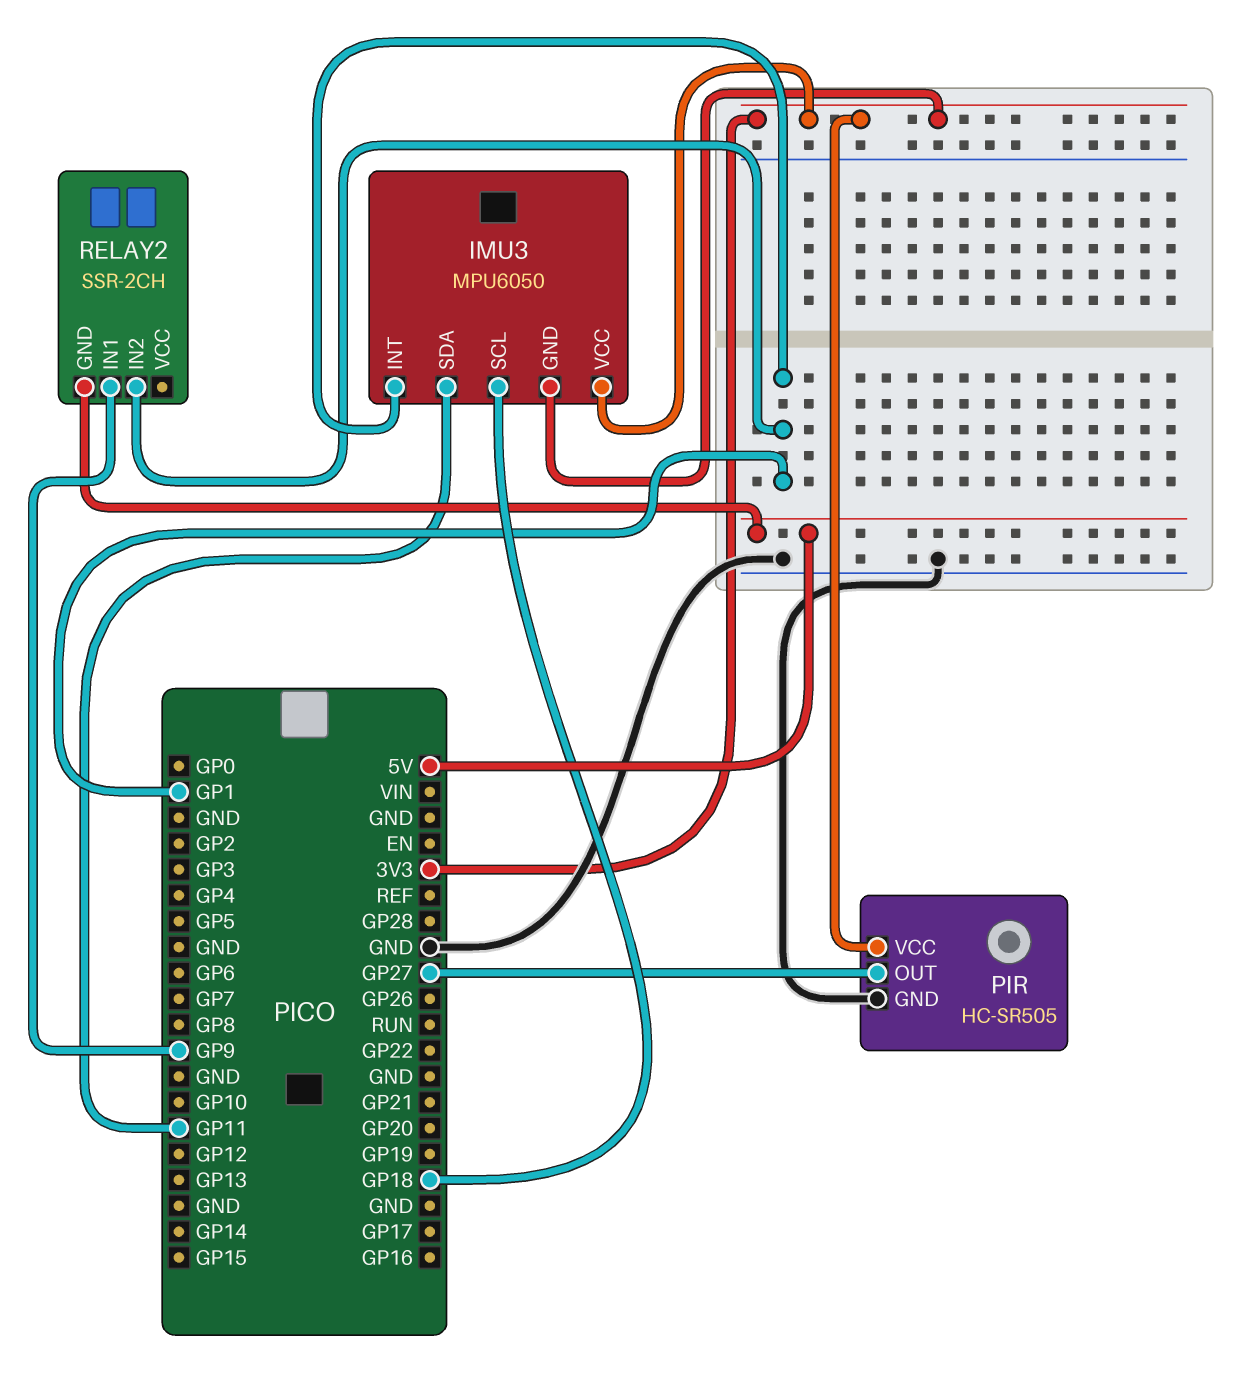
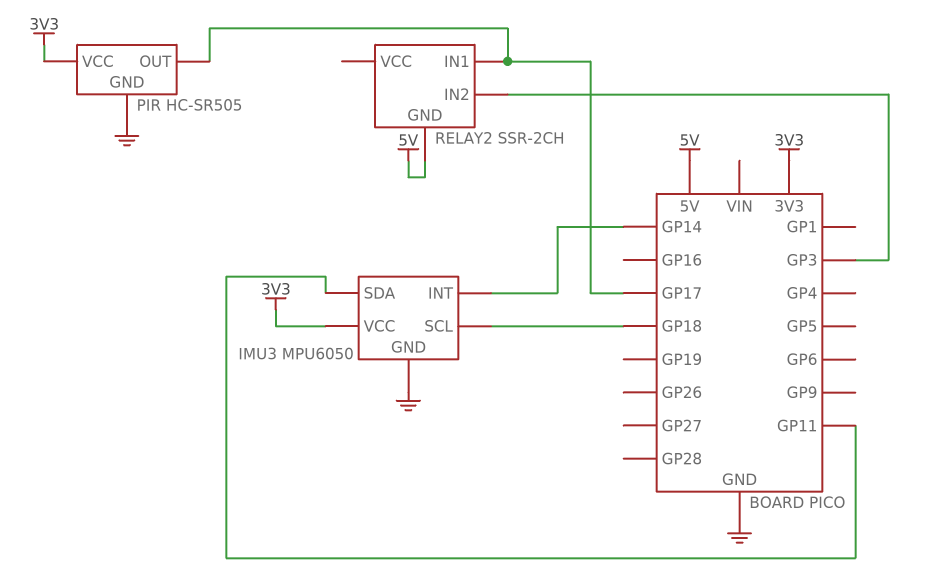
IMU3 pin GND: 3V3 -> GND
IMU3 pin INT: GP1 -> GP14
PIR pin OUT: GP27 -> GP17
RELAY2 pin IN1: GP9 -> GP17
RELAY2 pin IN2: GP1 -> GP3

